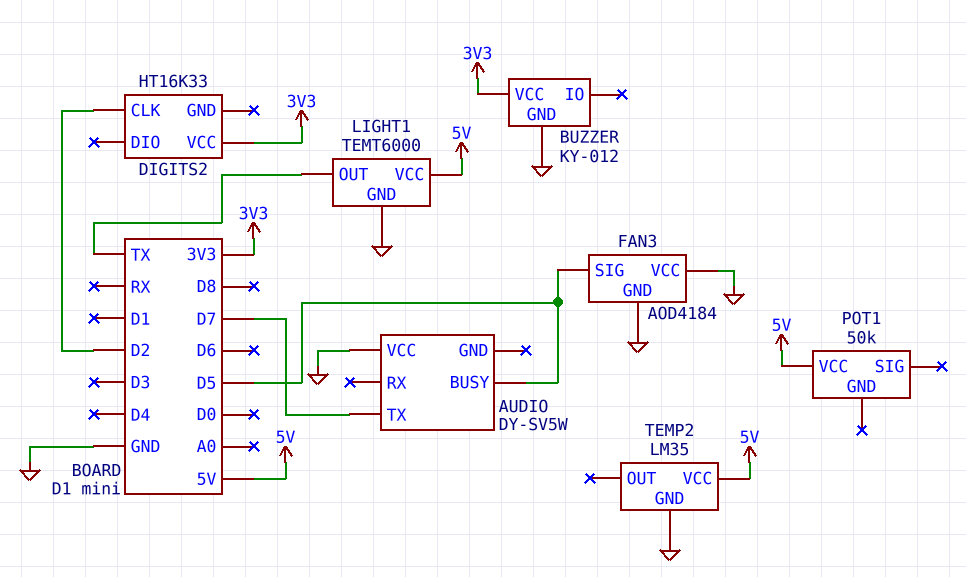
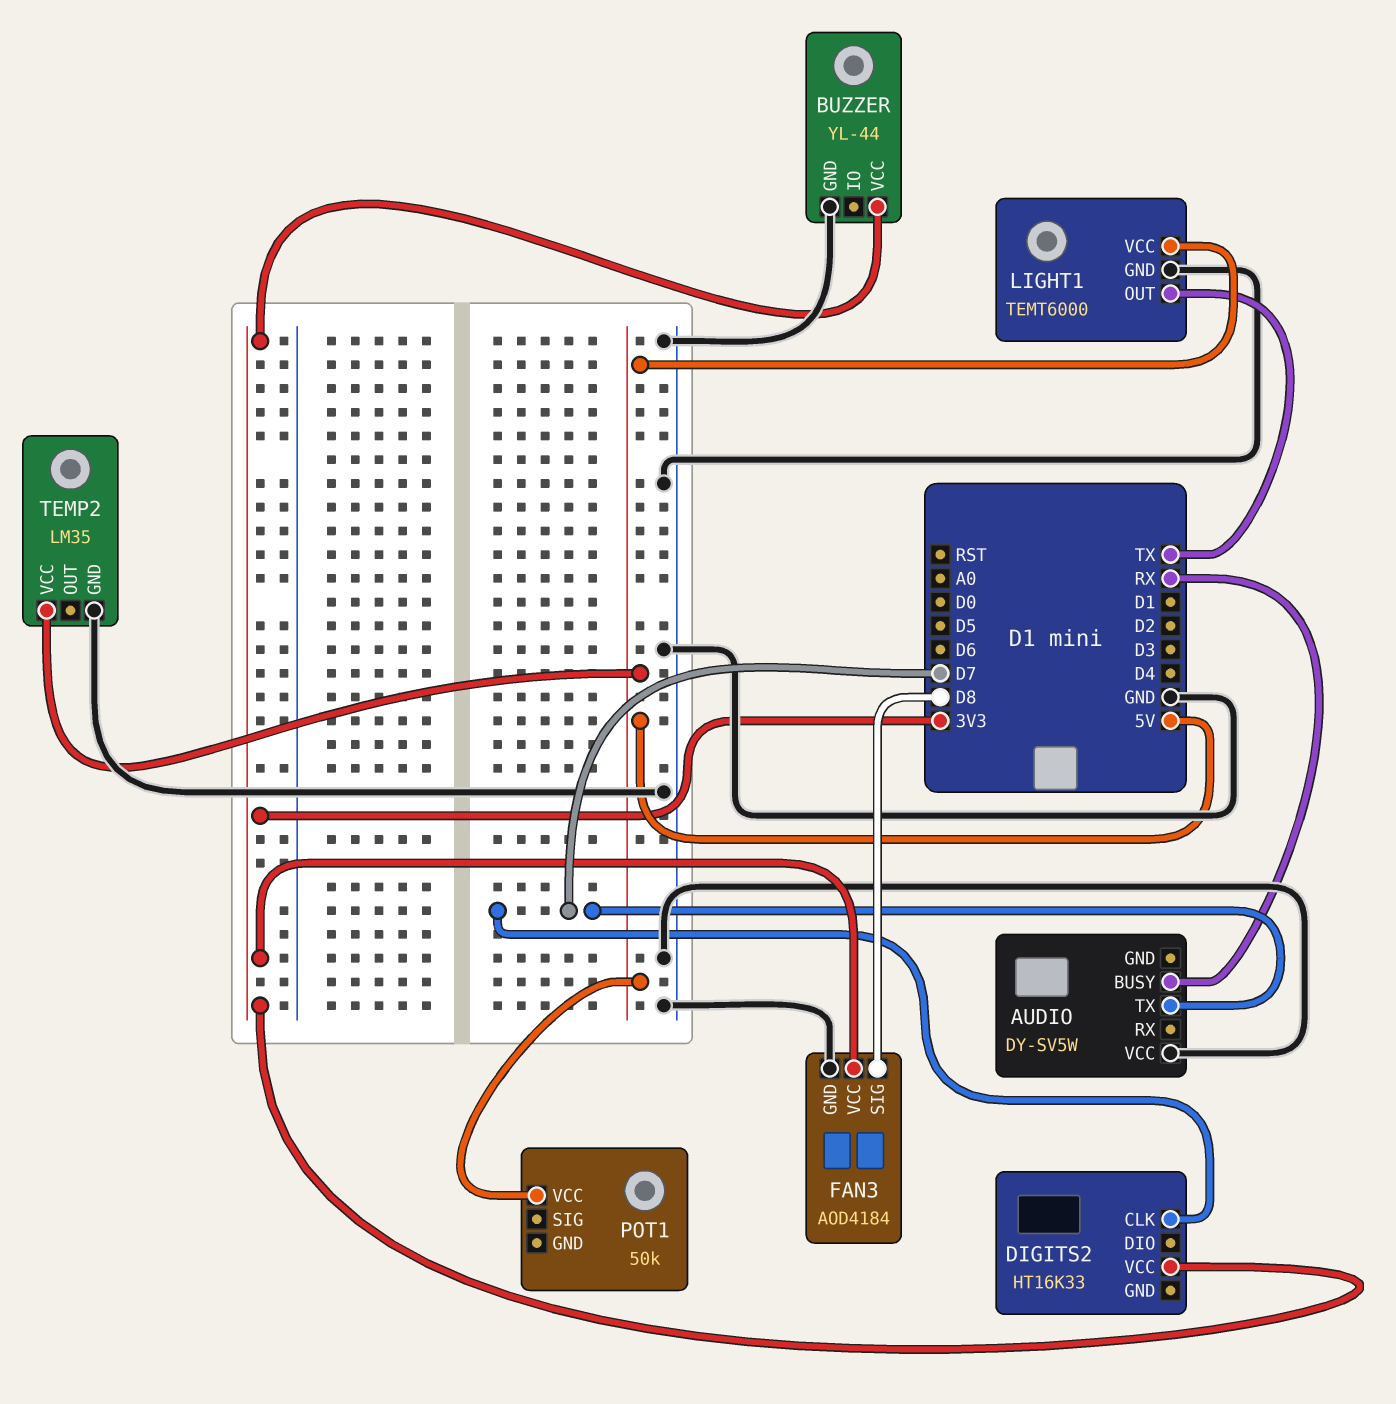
AUDIO pin BUSY: D5 -> RX
BUZZER: KY-012 -> YL-44
DIGITS2 pin CLK: D2 -> D7
FAN3 pin SIG: D5 -> D8
FAN3 pin VCC: GND -> 3V3

